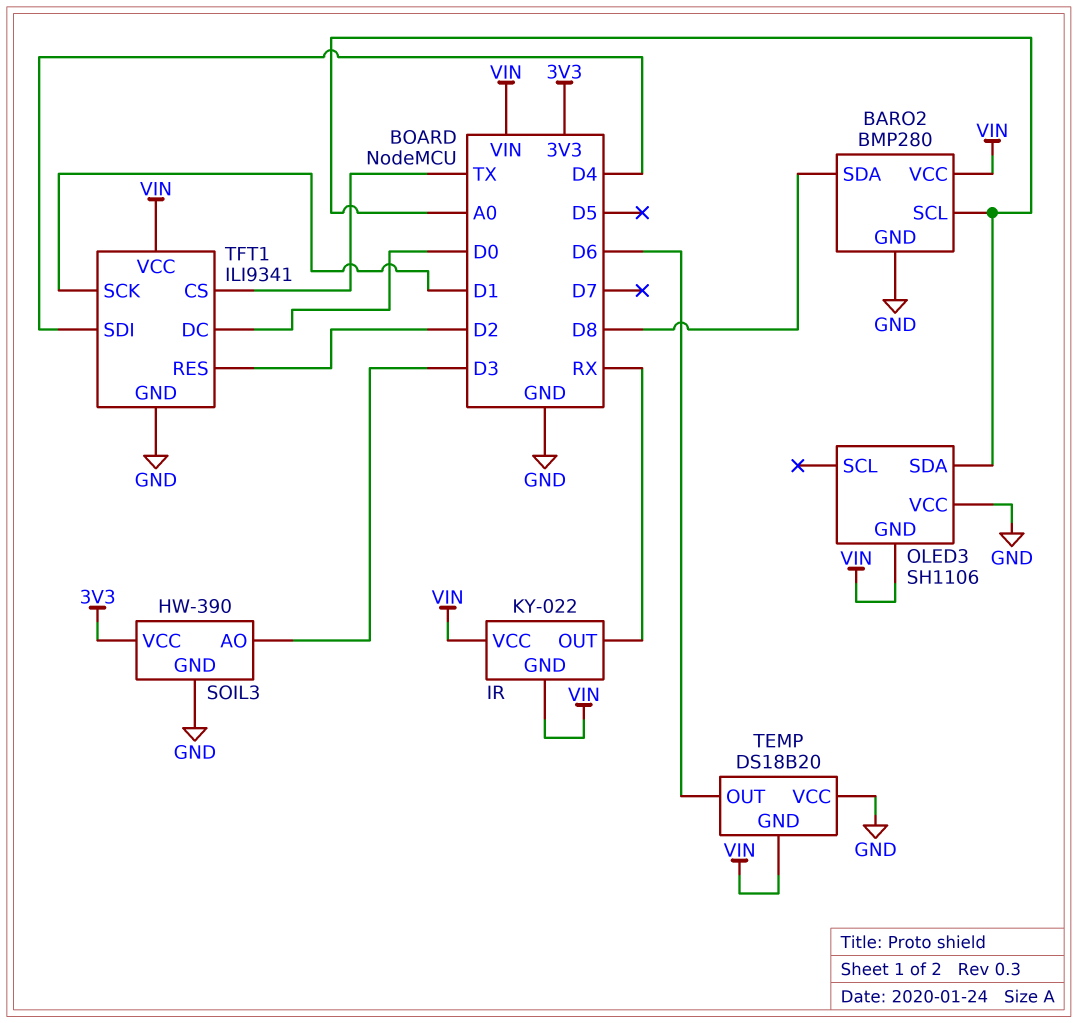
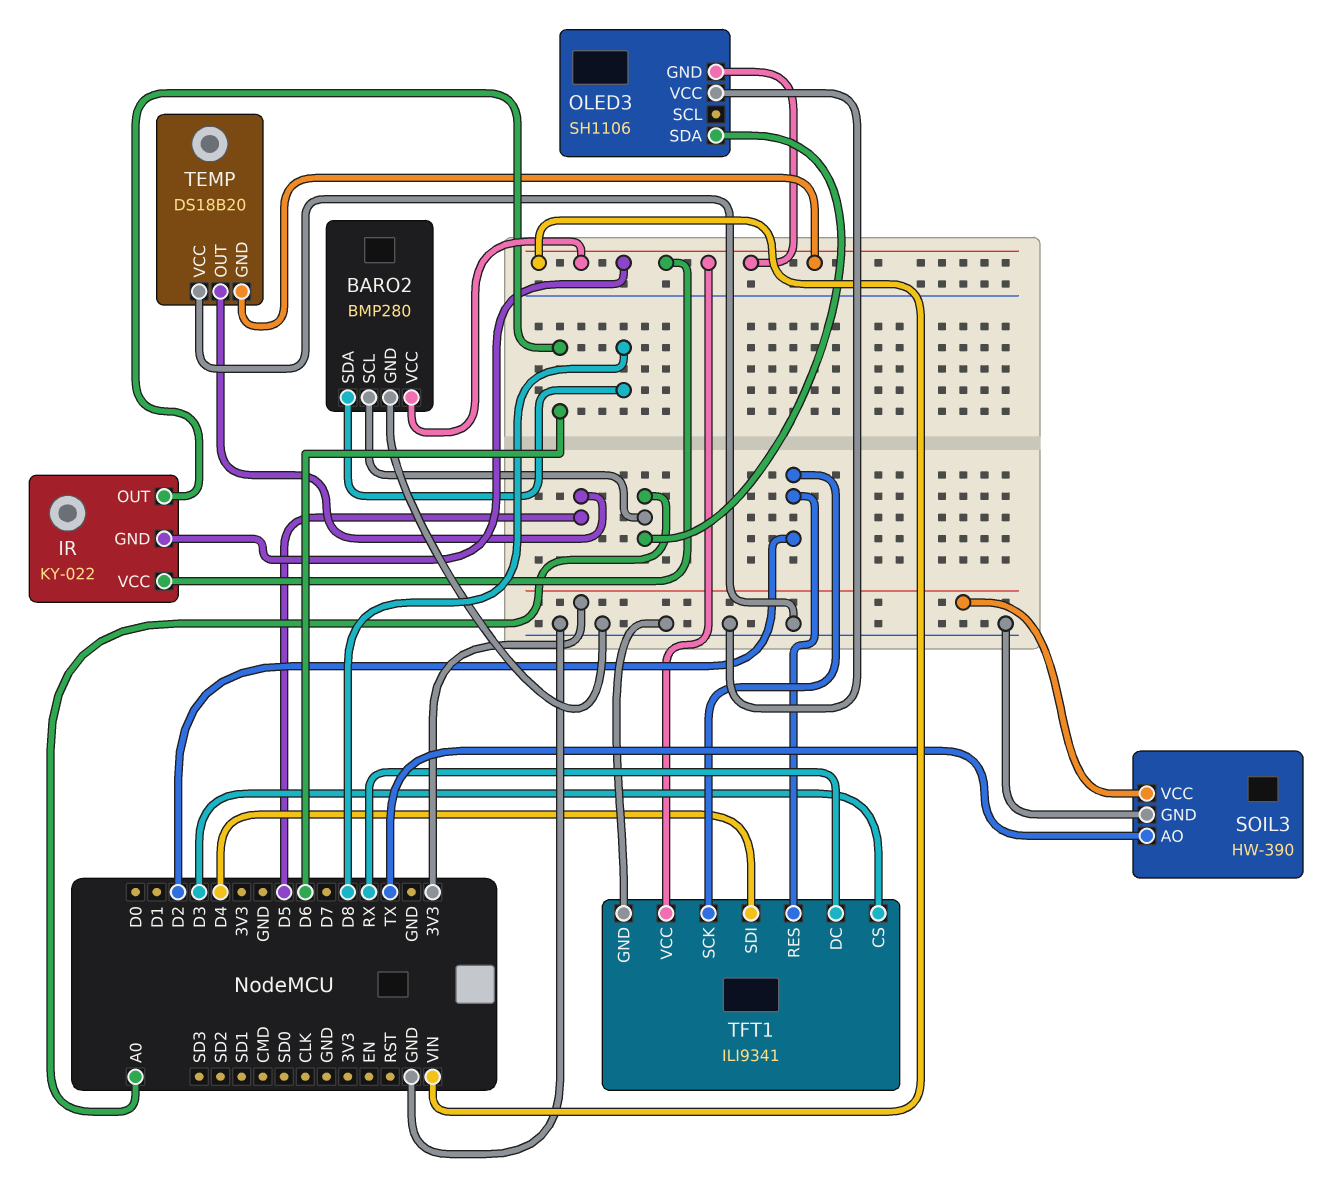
IR pin OUT: RX -> D6
SOIL3 pin AO: D3 -> TX
TEMP pin OUT: D6 -> D5
TFT1 pin CS: TX -> D3
TFT1 pin DC: D0 -> RX
TFT1 pin SCK: D1 -> D2

